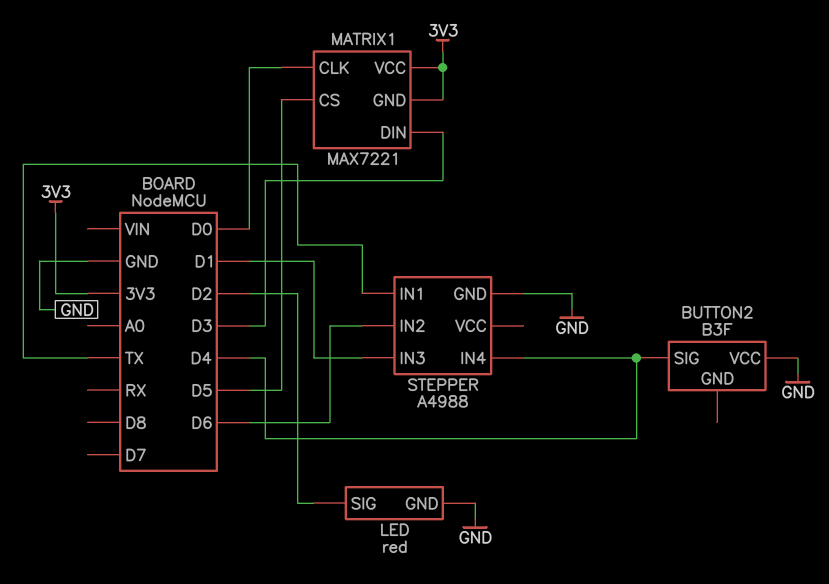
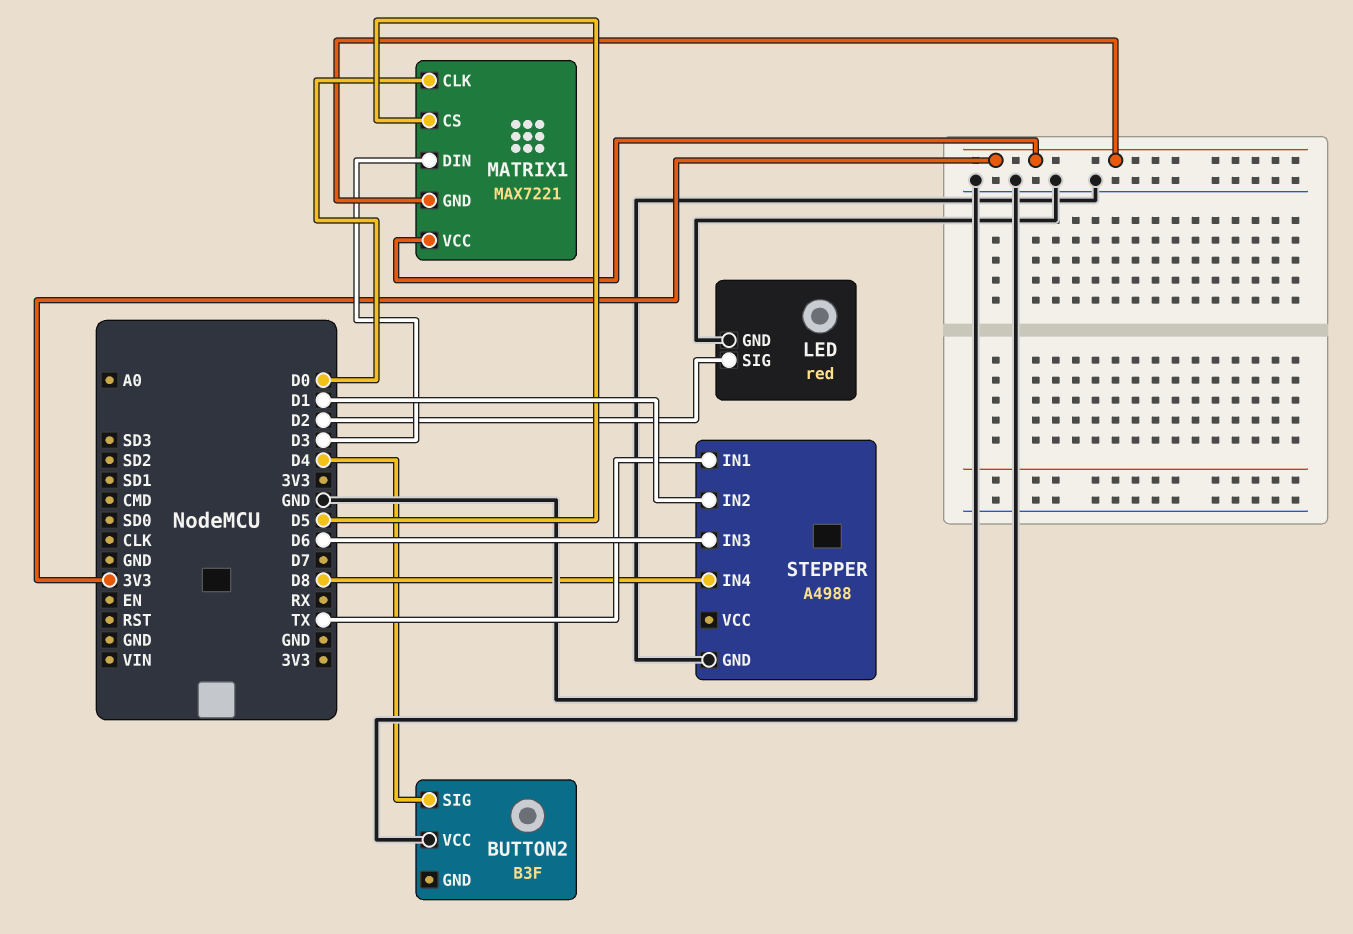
STEPPER pin IN2: D6 -> D1
STEPPER pin IN3: D1 -> D6
STEPPER pin IN4: D4 -> D8

